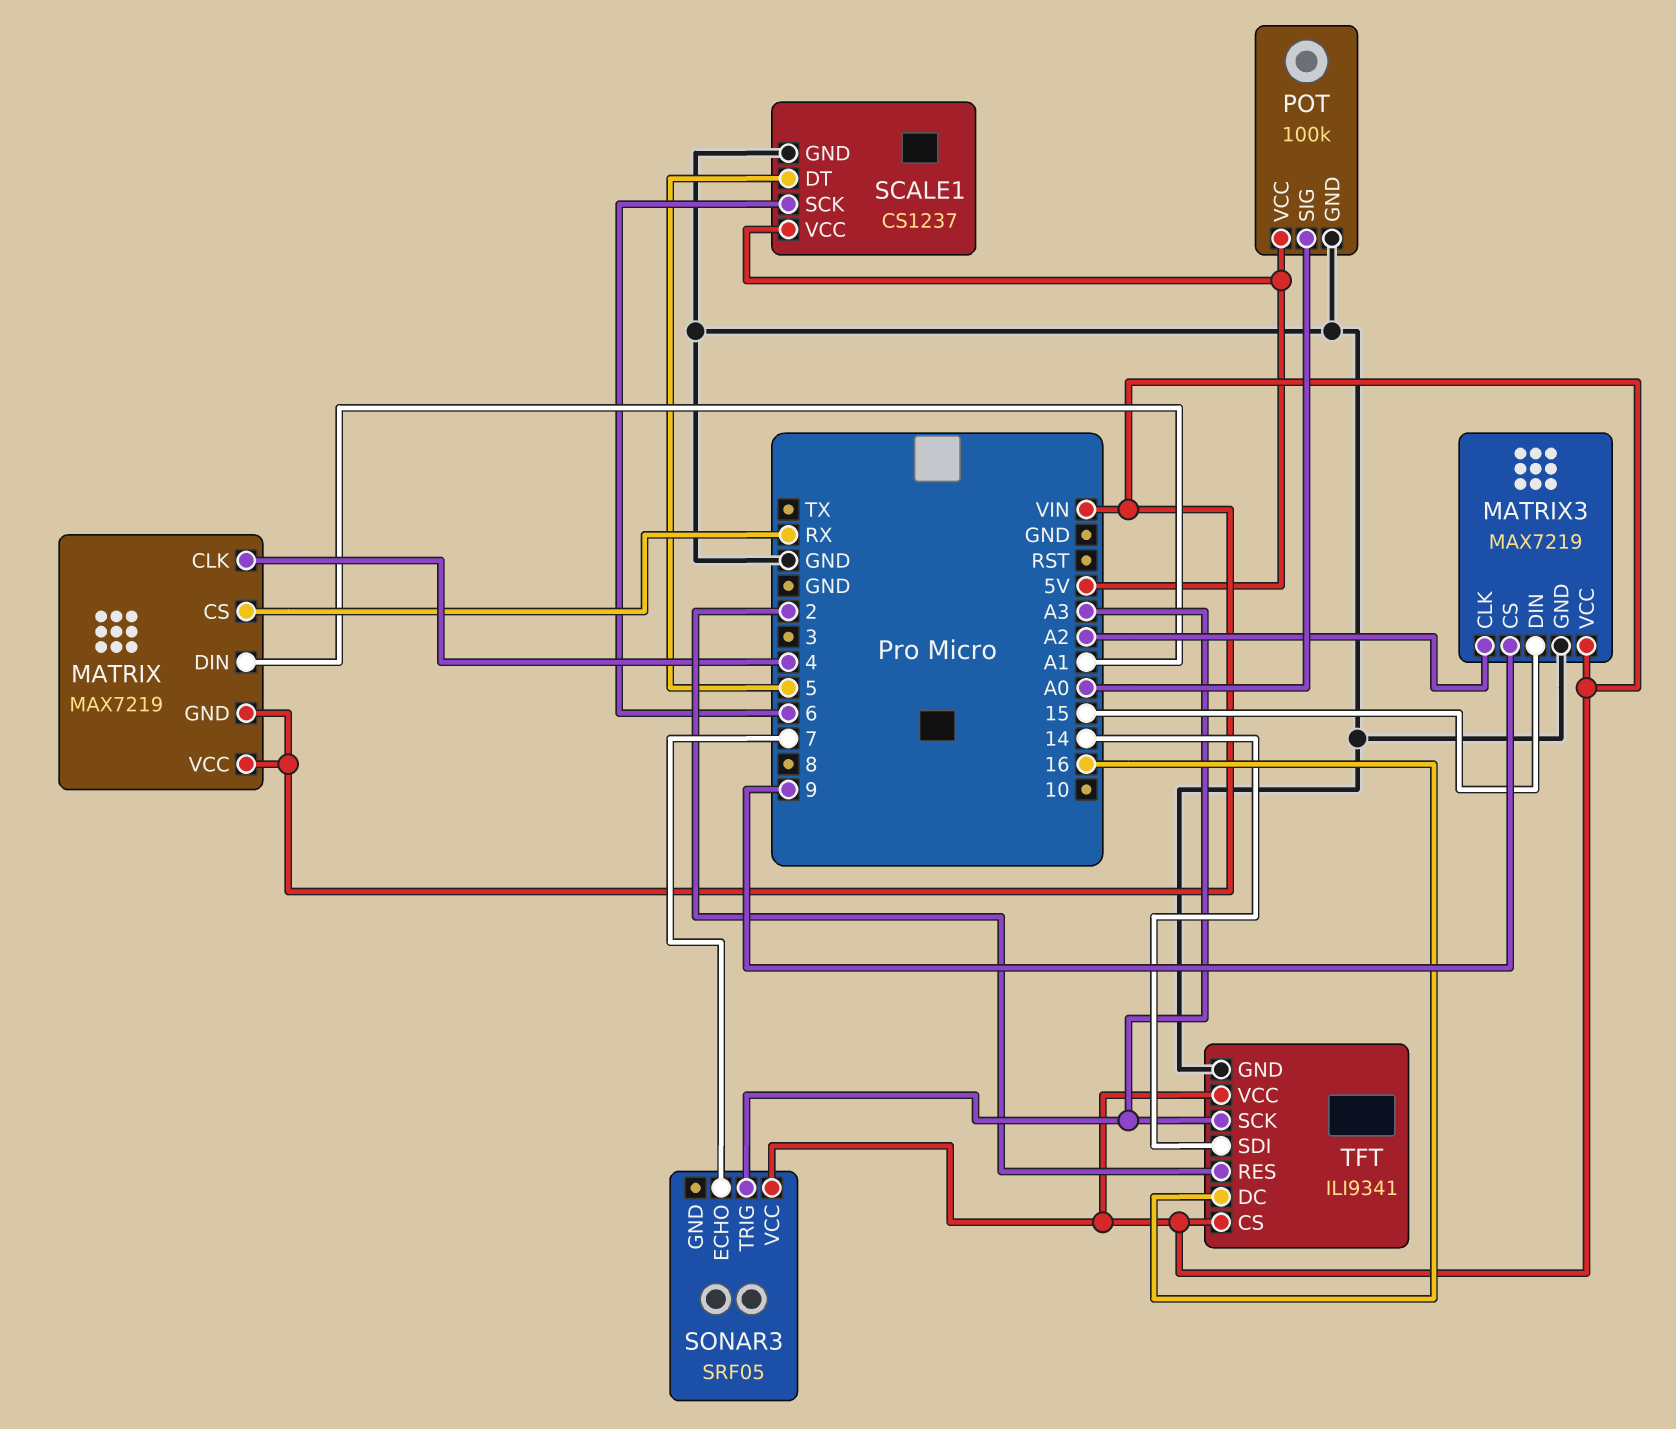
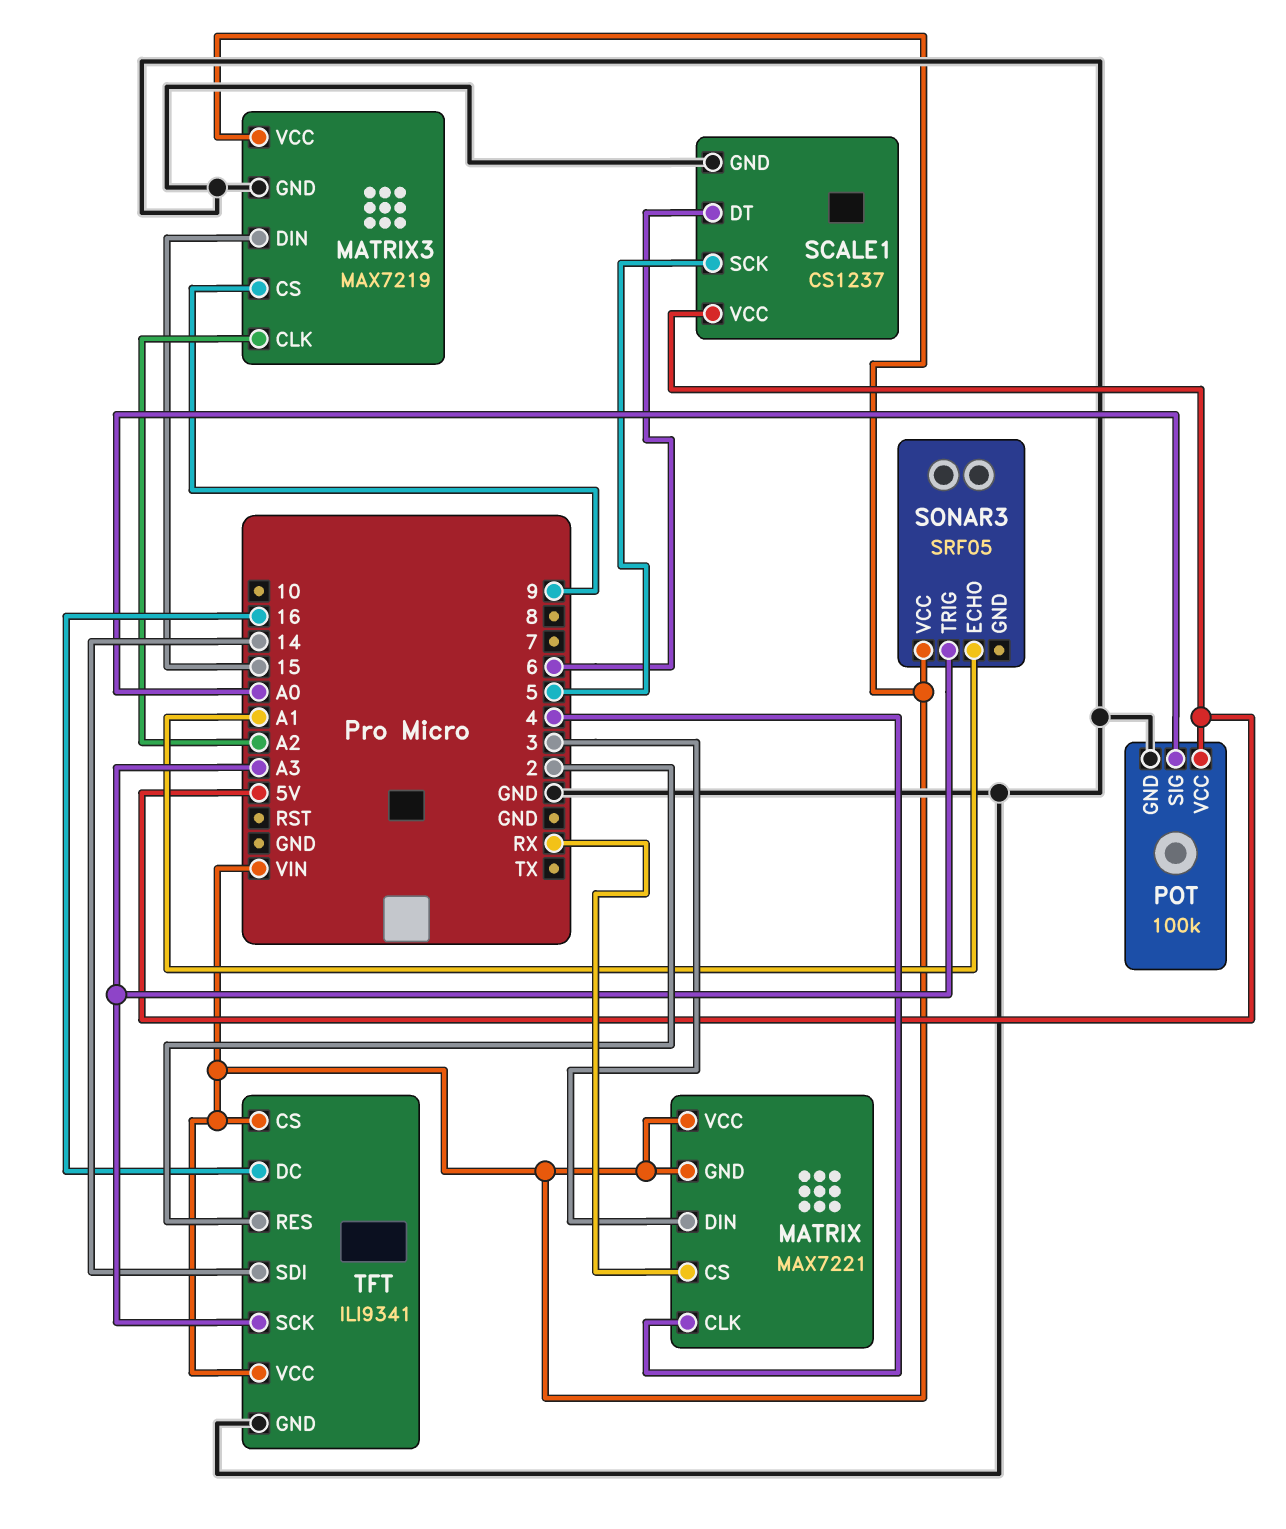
MATRIX: MAX7219 -> MAX7221
MATRIX pin DIN: A1 -> 3
SCALE1 pin DT: 5 -> 6
SCALE1 pin SCK: 6 -> 5
SONAR3 pin ECHO: 7 -> A1

